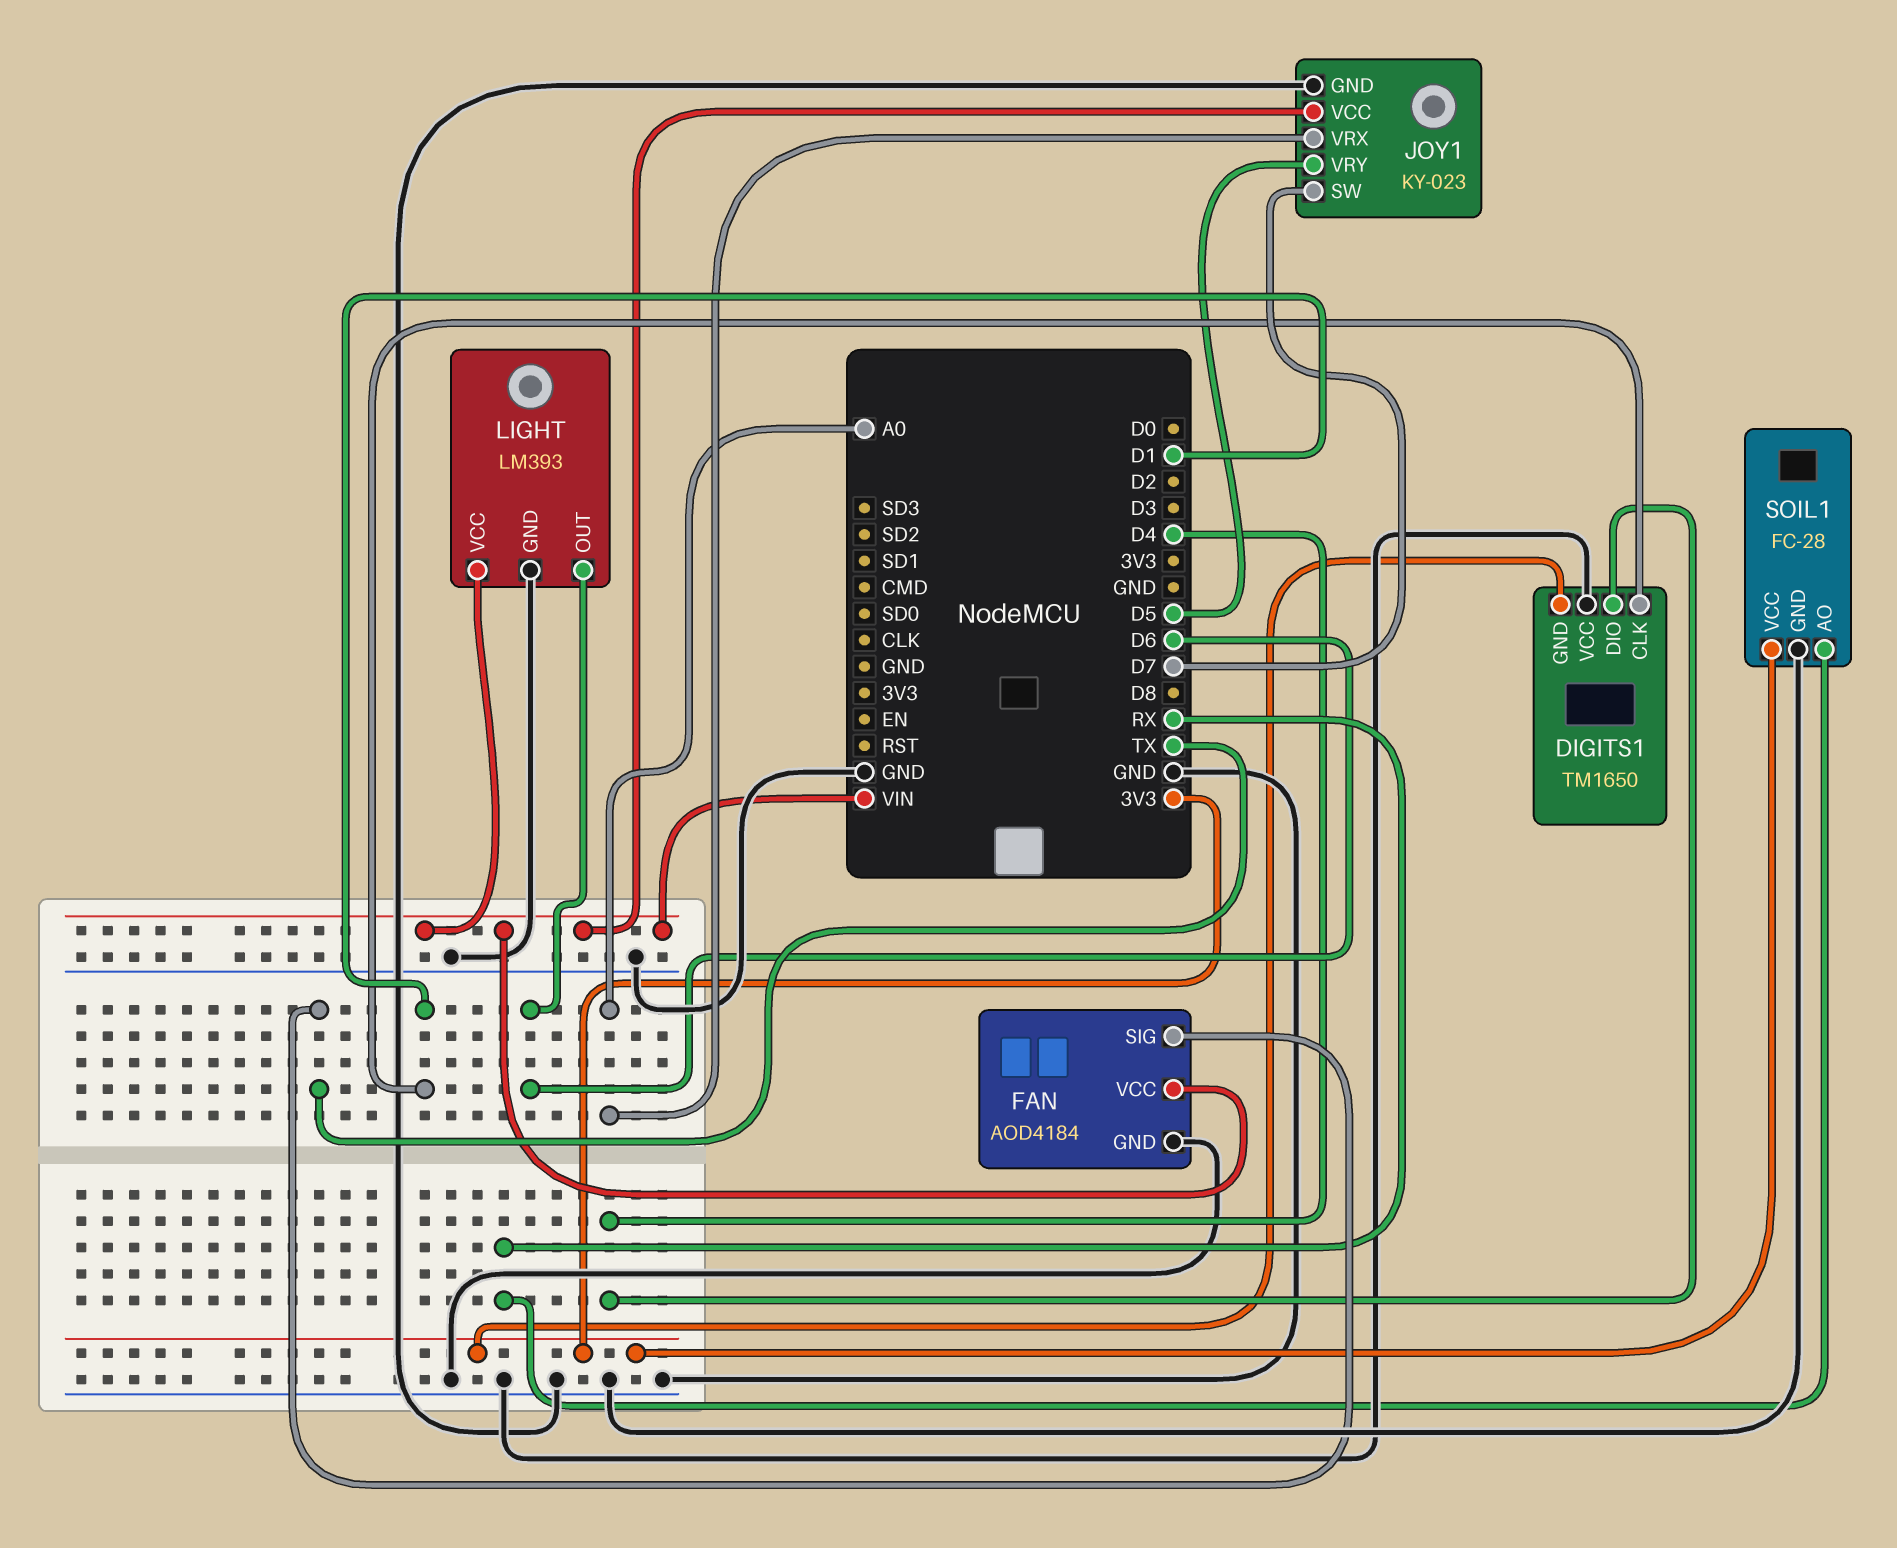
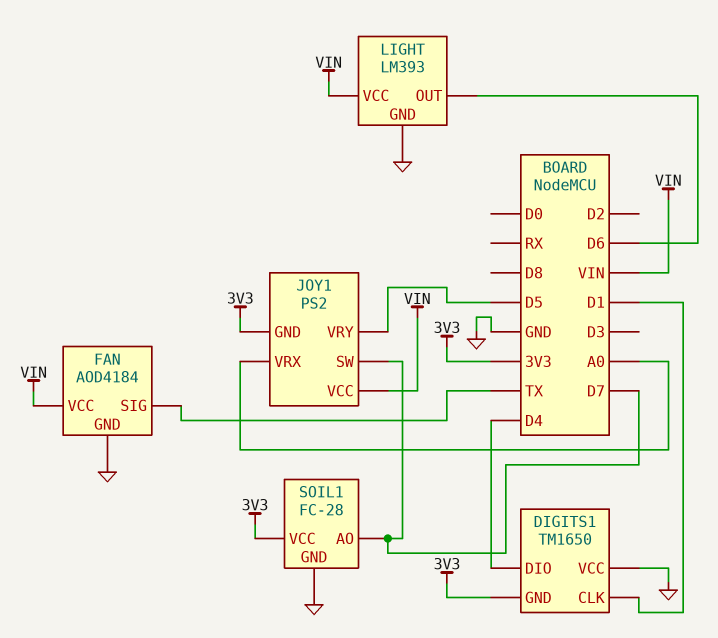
JOY1: KY-023 -> PS2
JOY1 pin GND: GND -> 3V3
SOIL1 pin AO: RX -> D7

